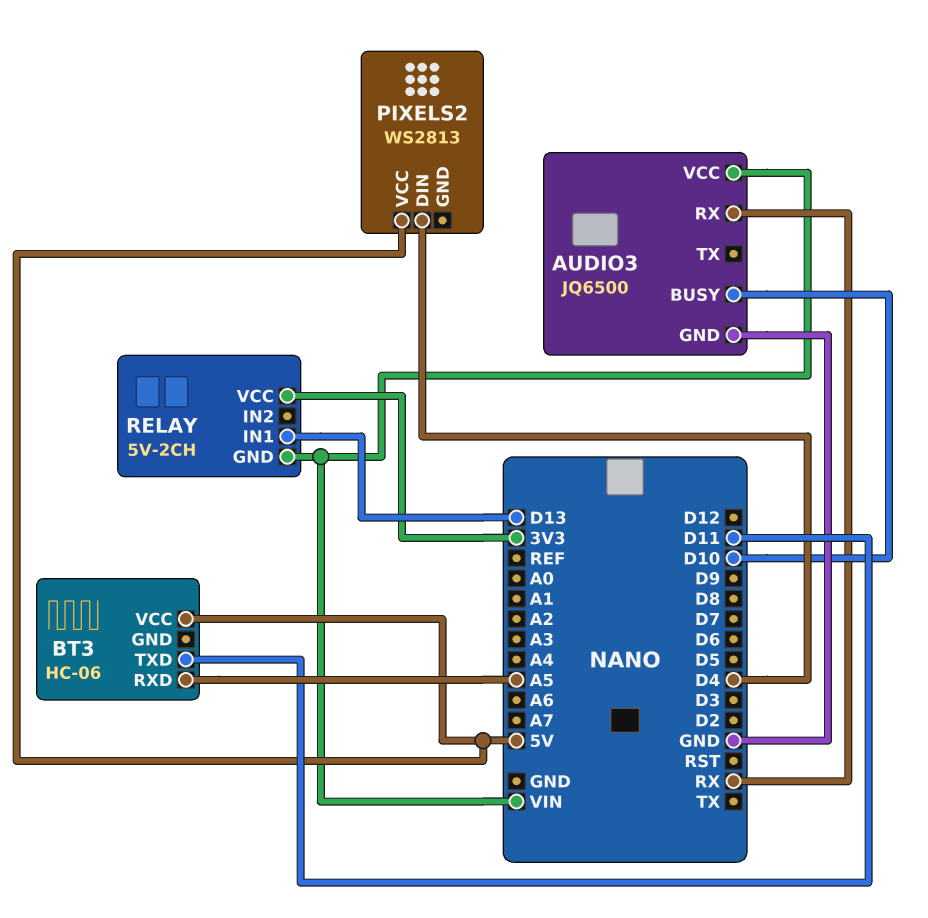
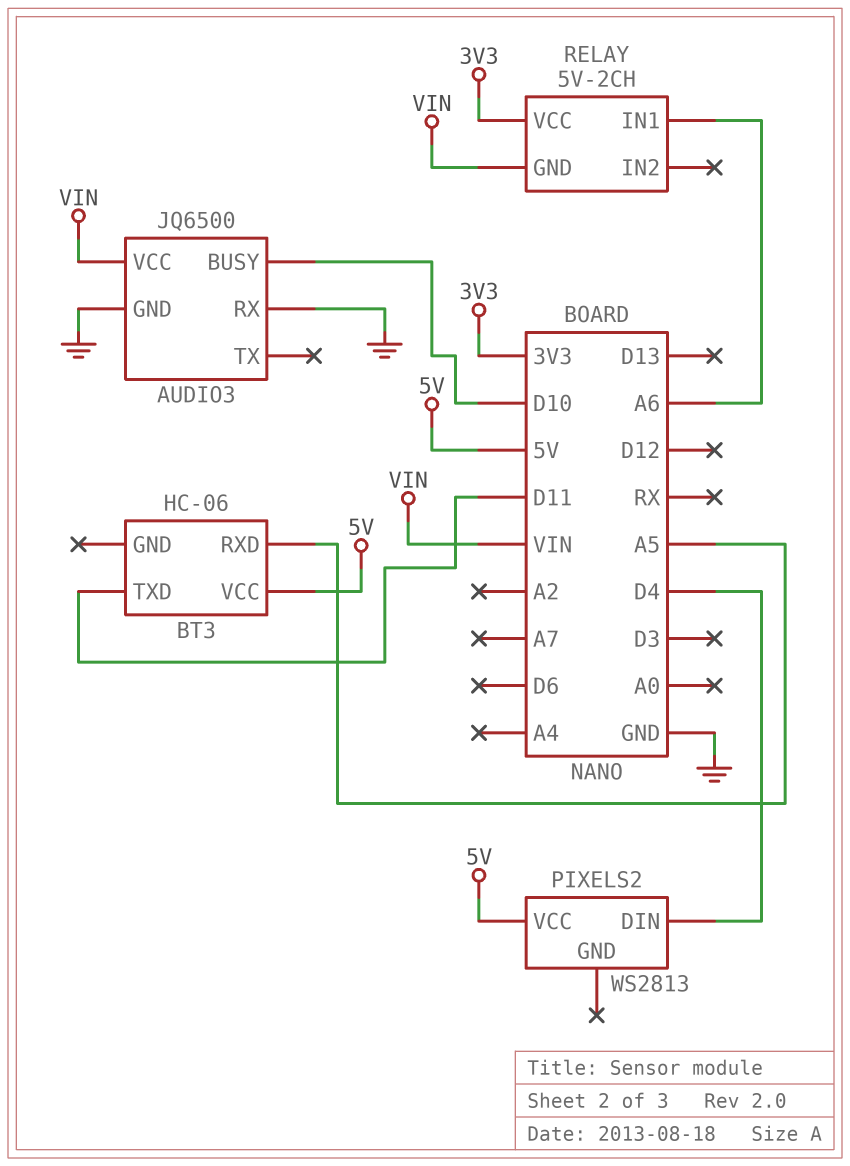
AUDIO3 pin RX: RX -> GND
RELAY pin IN1: D13 -> A6

